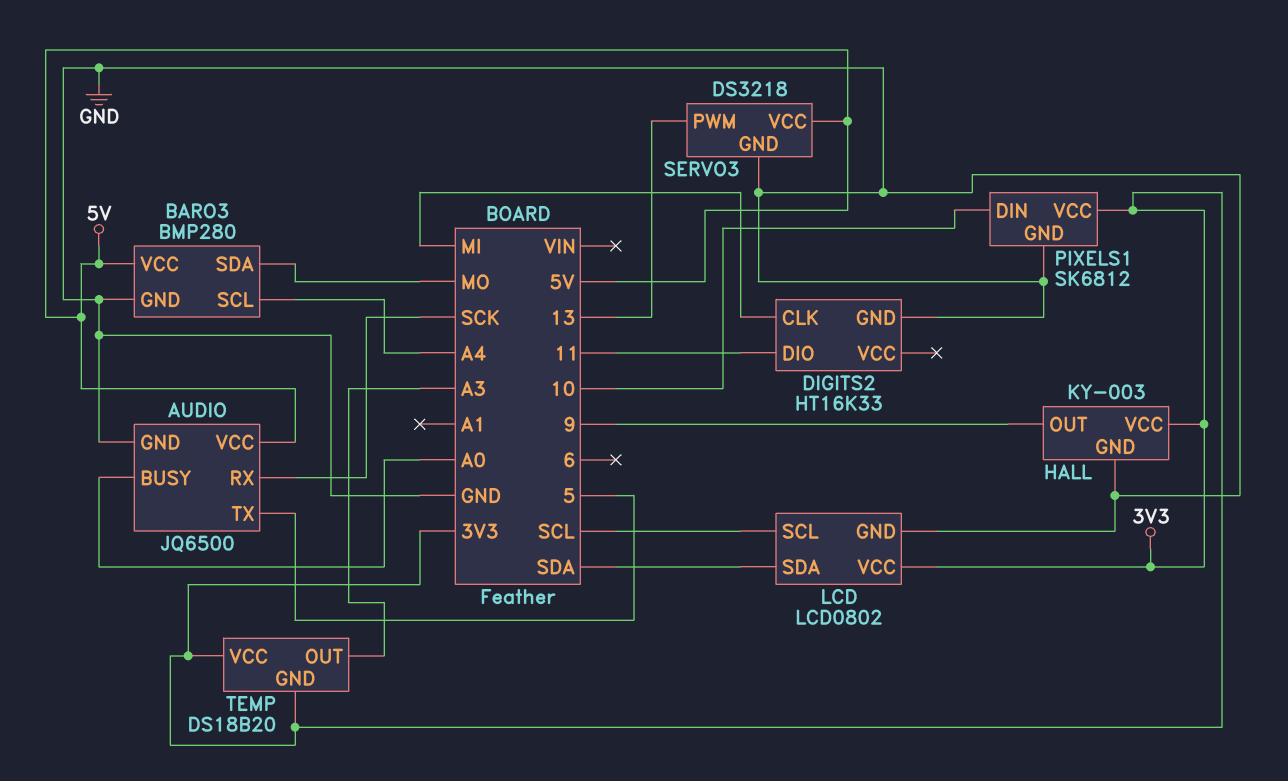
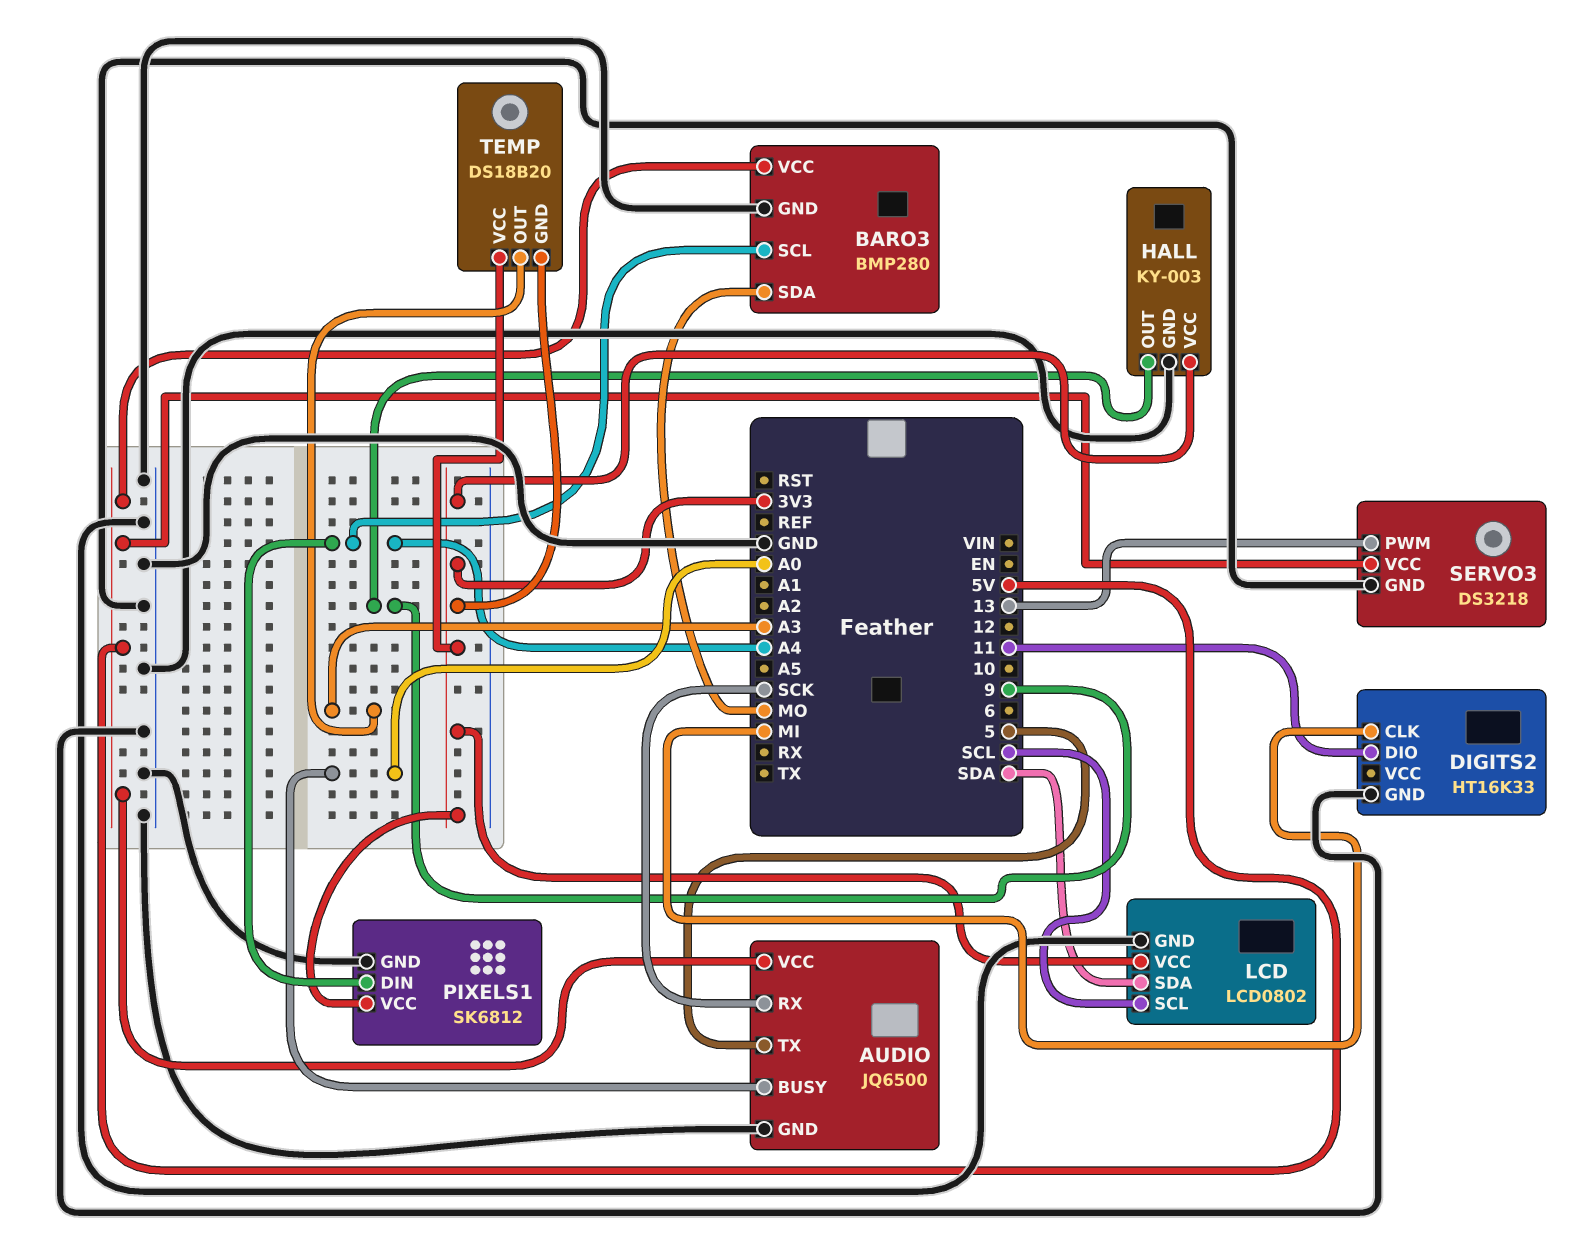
PIXELS1 pin DIN: 10 -> A4

